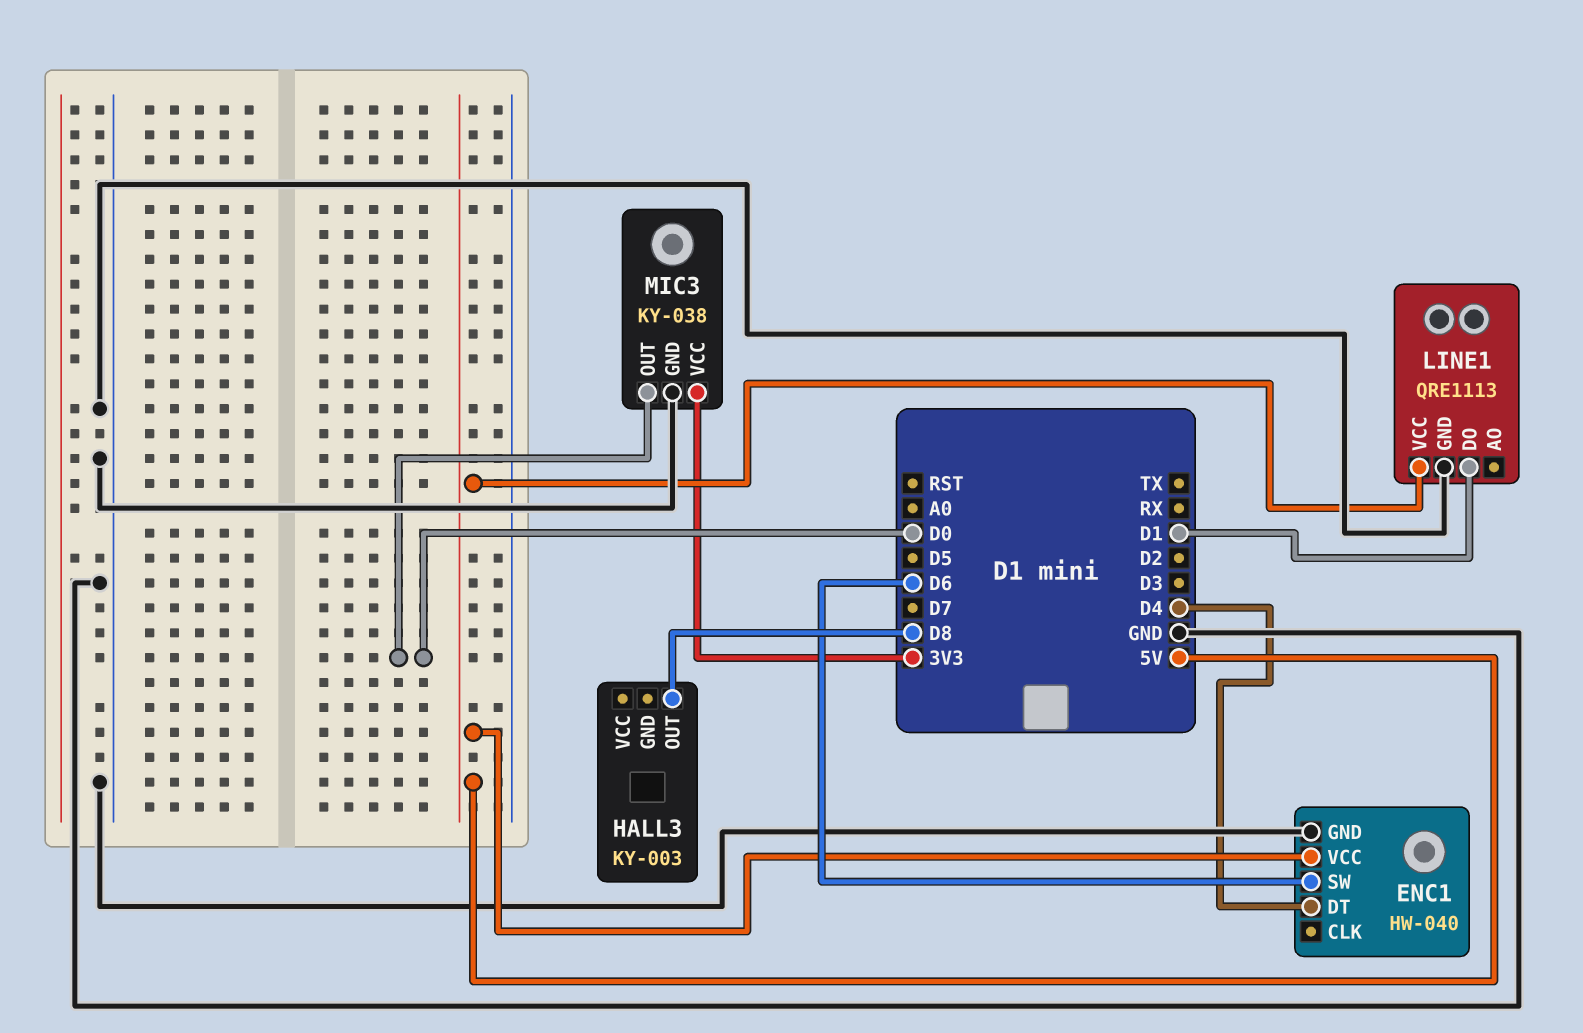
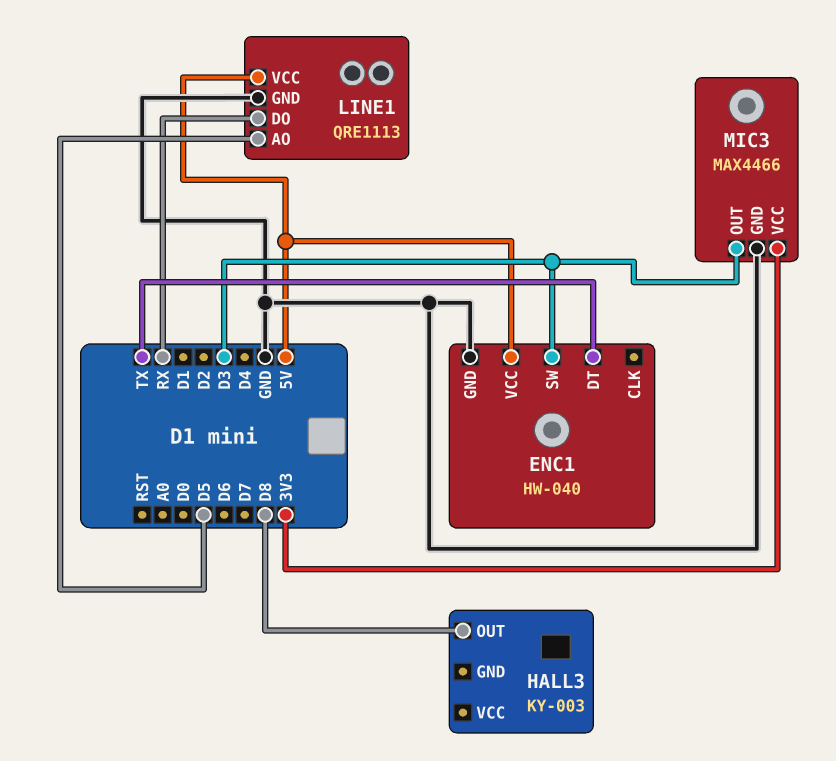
ENC1 pin DT: D4 -> TX
ENC1 pin SW: D6 -> D3
LINE1 pin AO: none -> D5
LINE1 pin DO: D1 -> RX
MIC3: KY-038 -> MAX4466
MIC3 pin OUT: D0 -> D3

